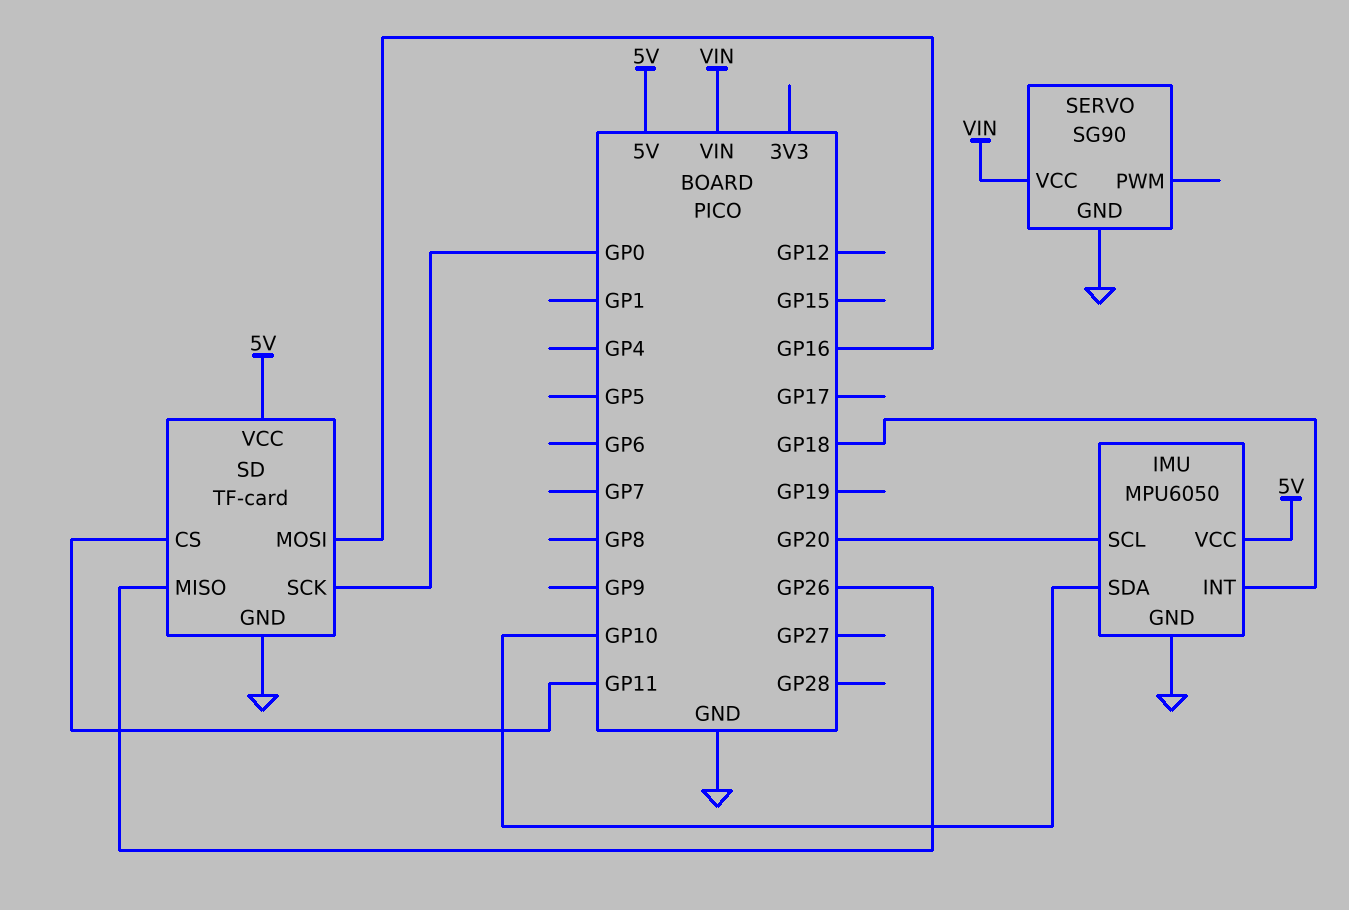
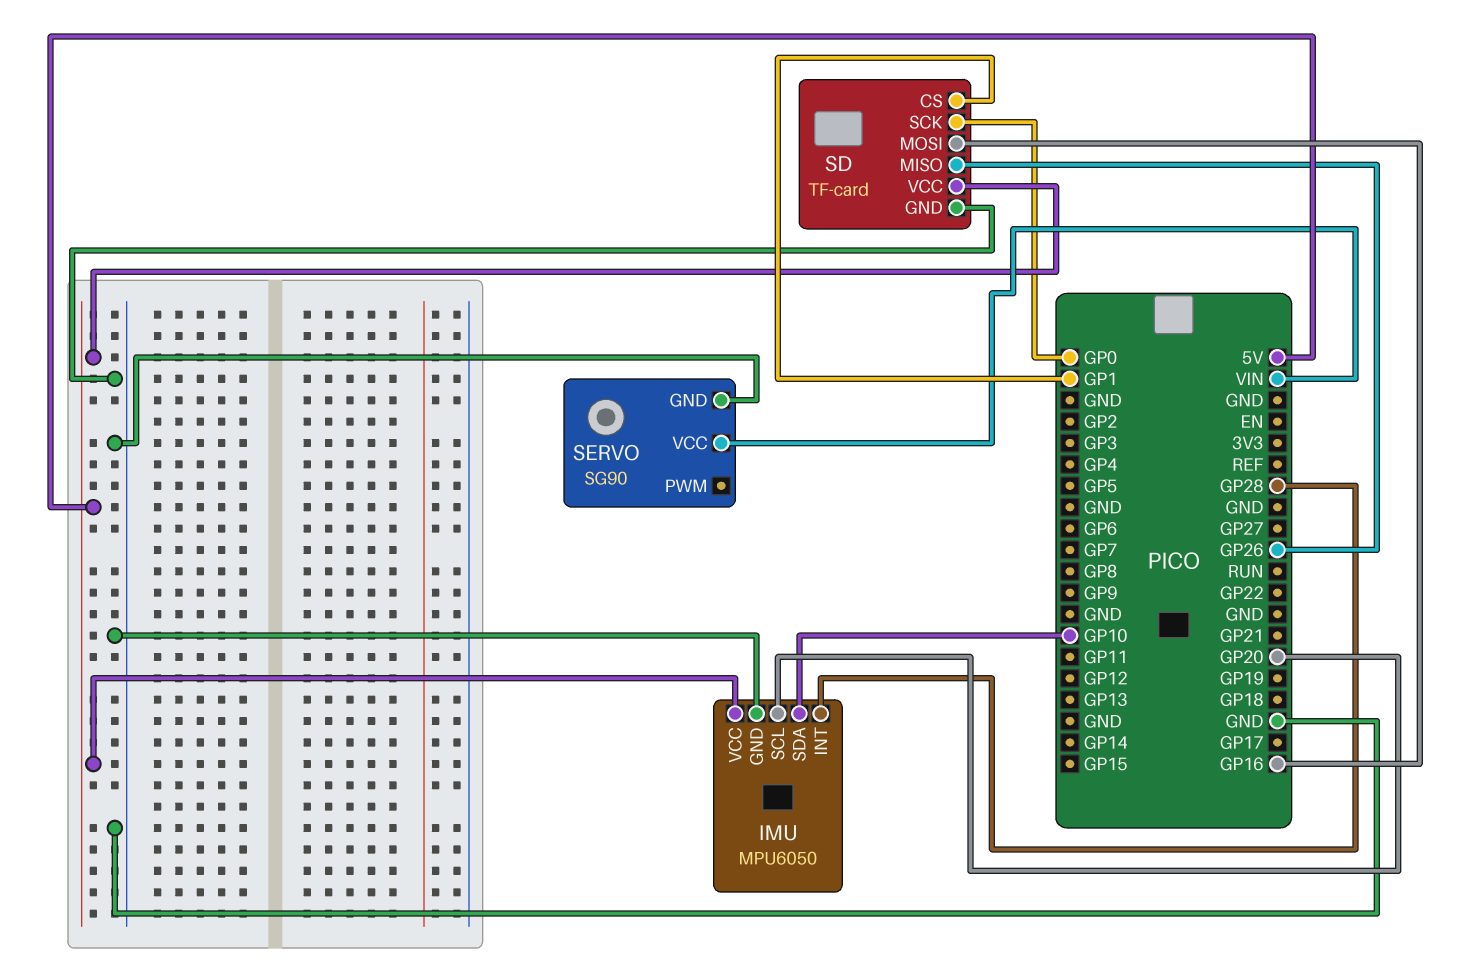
IMU pin INT: GP18 -> GP28
SD pin CS: GP11 -> GP1

